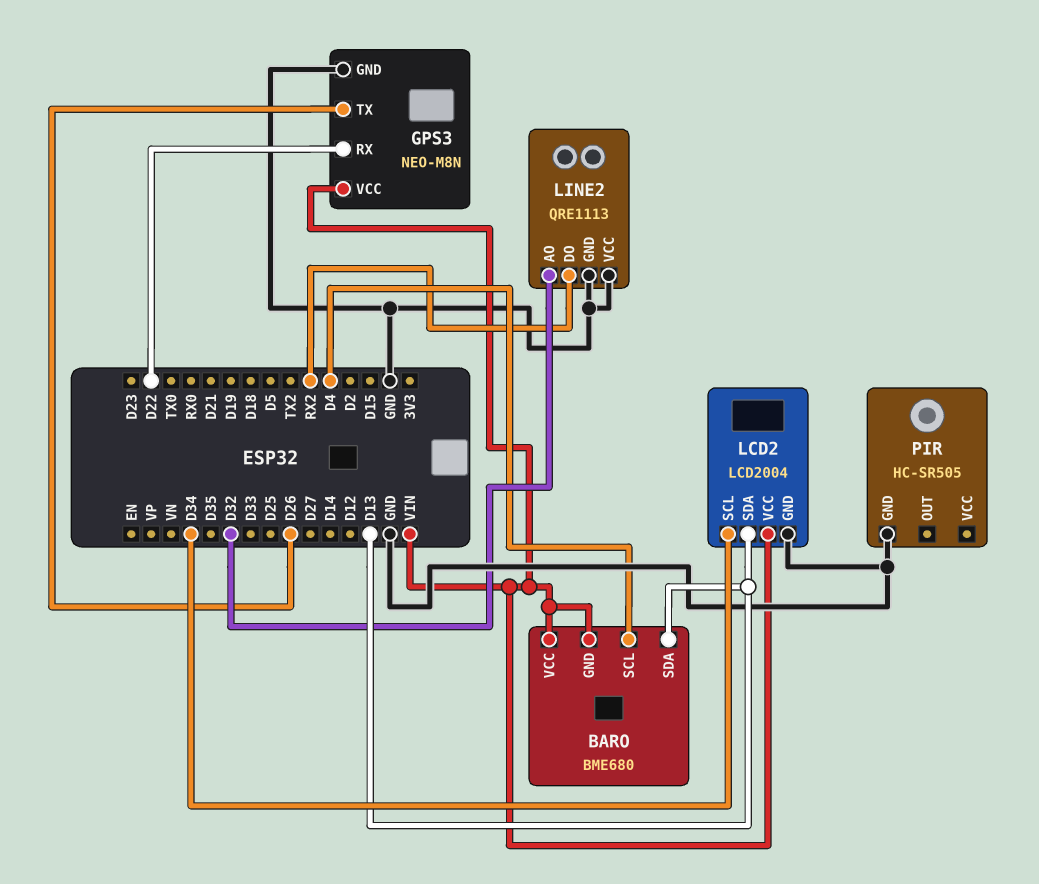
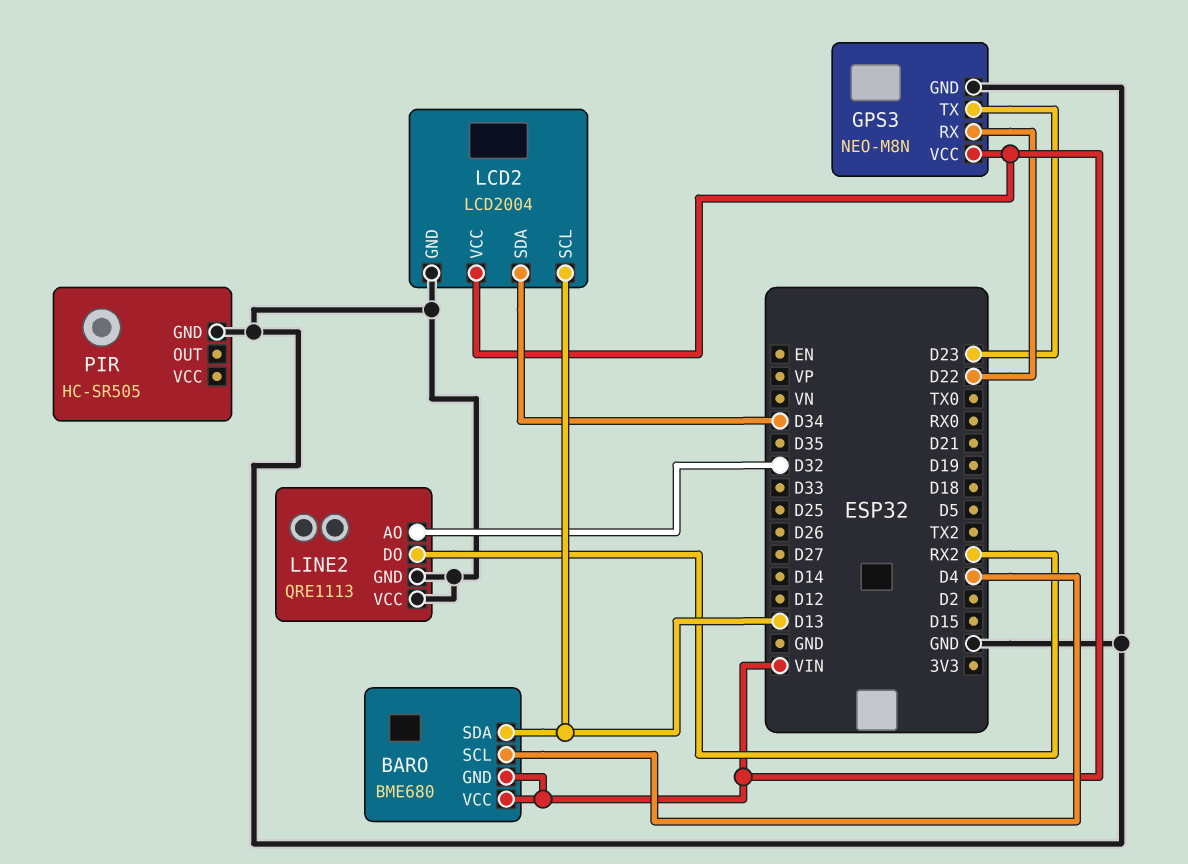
GPS3 pin TX: D26 -> D23
LCD2 pin SCL: D34 -> D13
LCD2 pin SDA: D13 -> D34

